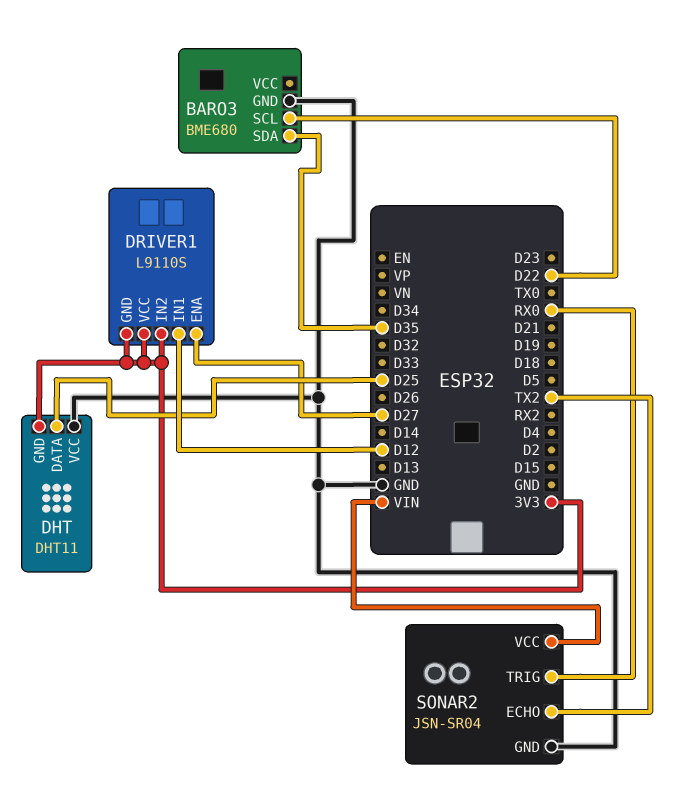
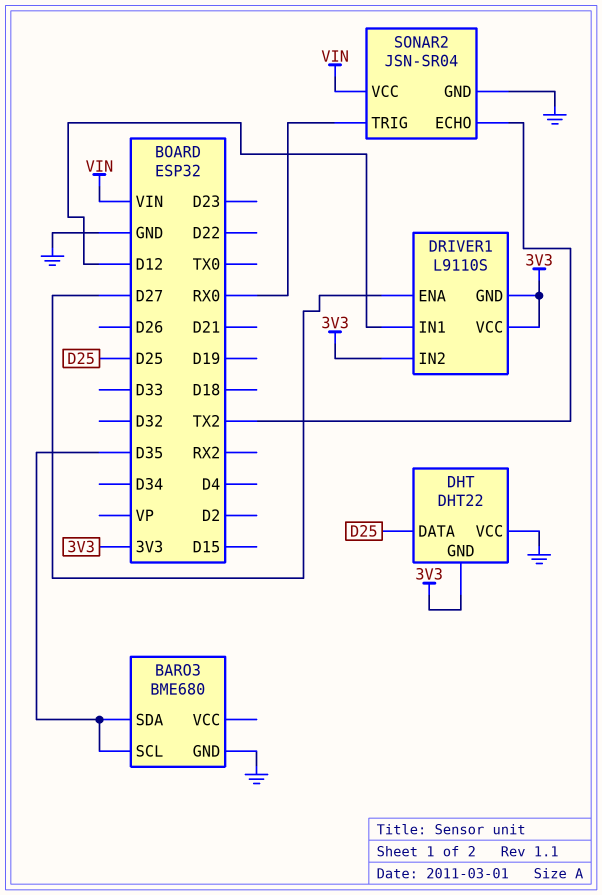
BARO3 pin SCL: D22 -> D35
DHT: DHT11 -> DHT22

